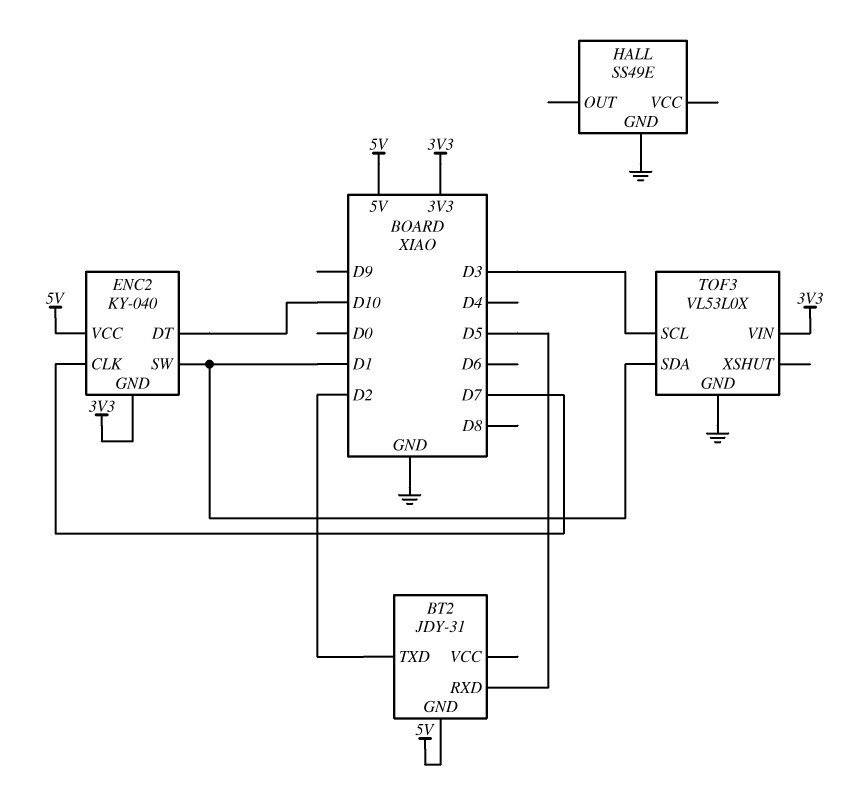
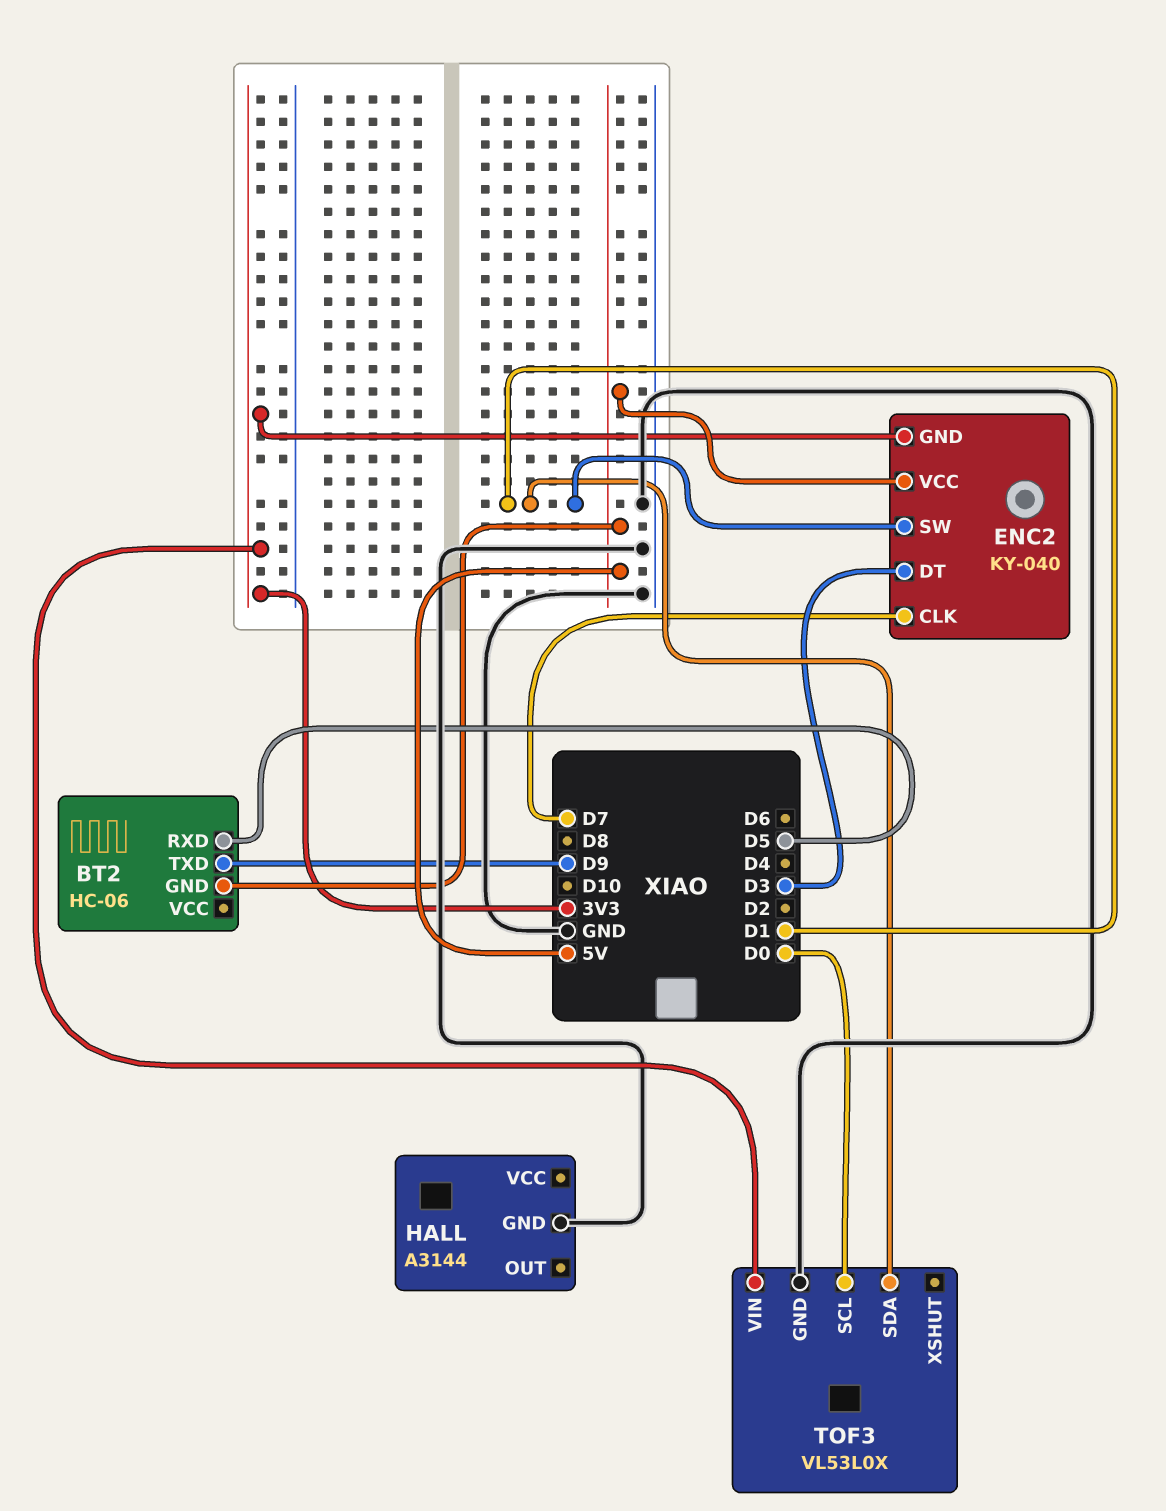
BT2: JDY-31 -> HC-06
BT2 pin TXD: D2 -> D9
ENC2 pin DT: D10 -> D3
HALL: SS49E -> A3144
TOF3 pin SCL: D3 -> D0

